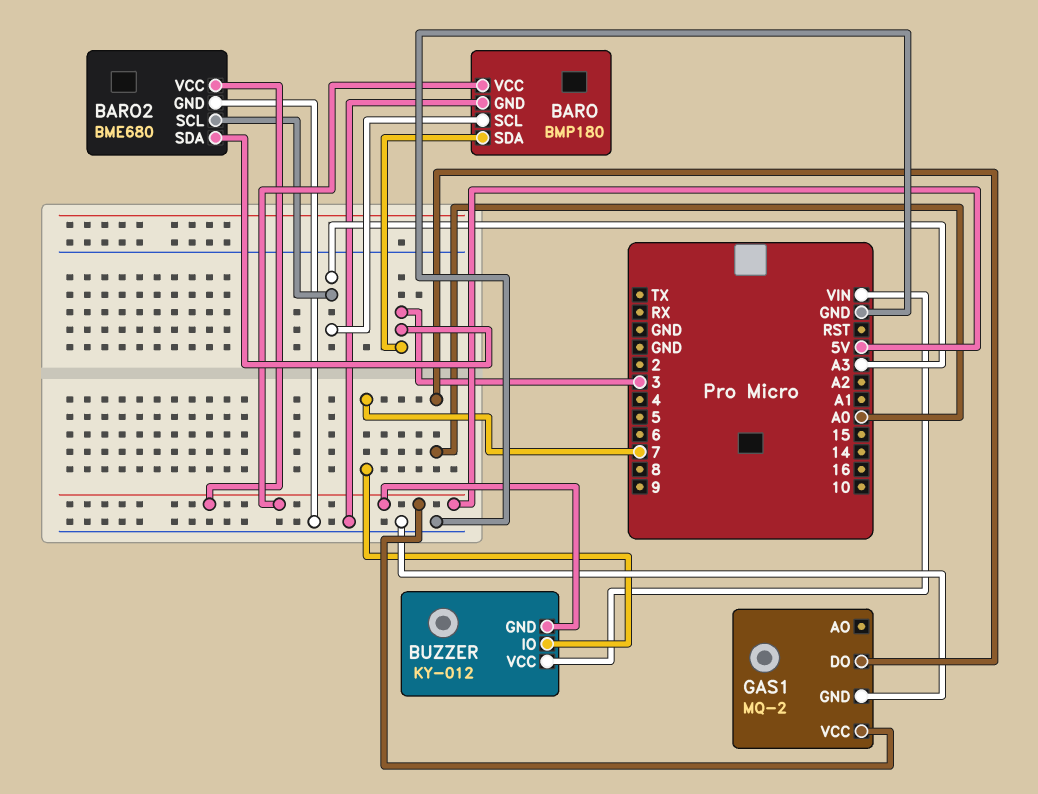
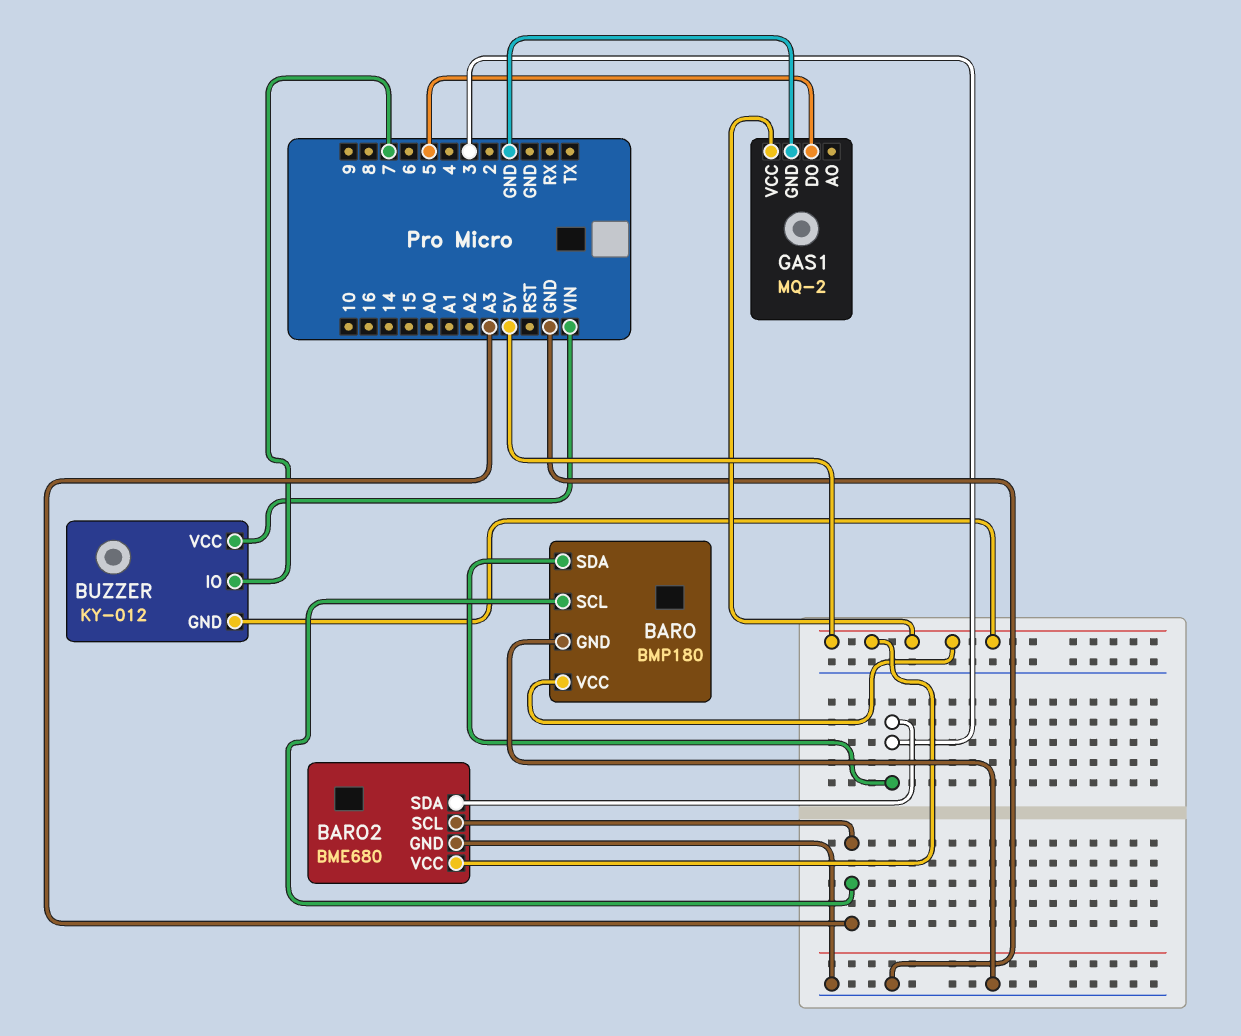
GAS1 pin DO: A0 -> 5

